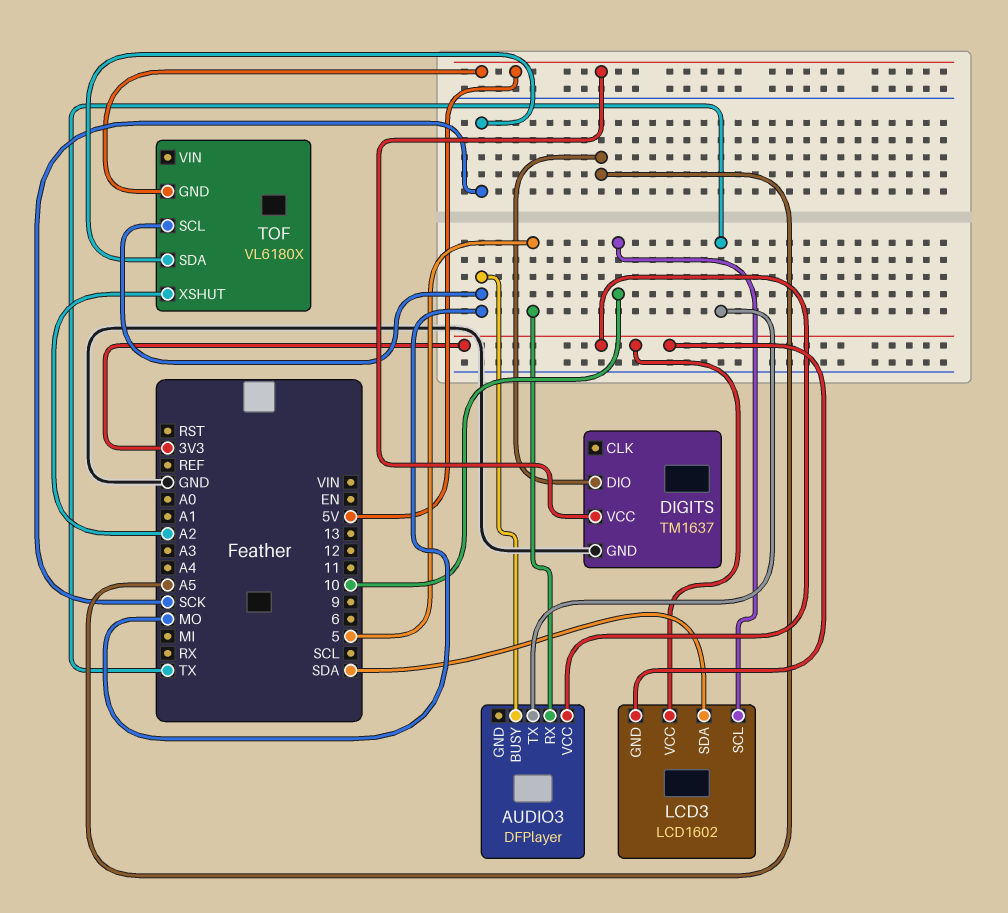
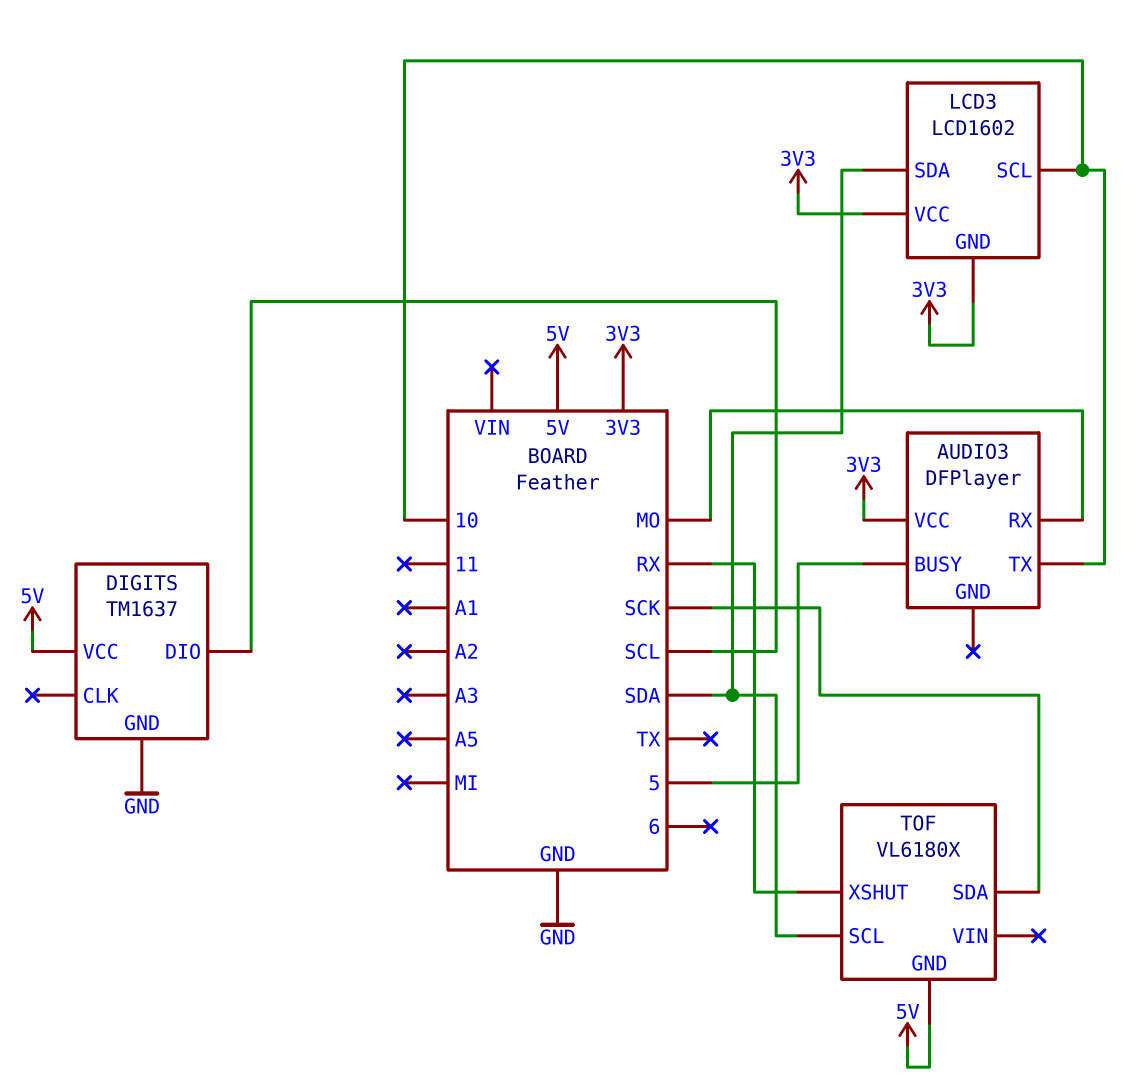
AUDIO3 pin BUSY: MO -> 5
AUDIO3 pin RX: 5 -> MO
AUDIO3 pin TX: TX -> 10
DIGITS pin DIO: A5 -> SCL
TOF pin SCL: MO -> SDA
TOF pin XSHUT: A2 -> RX

